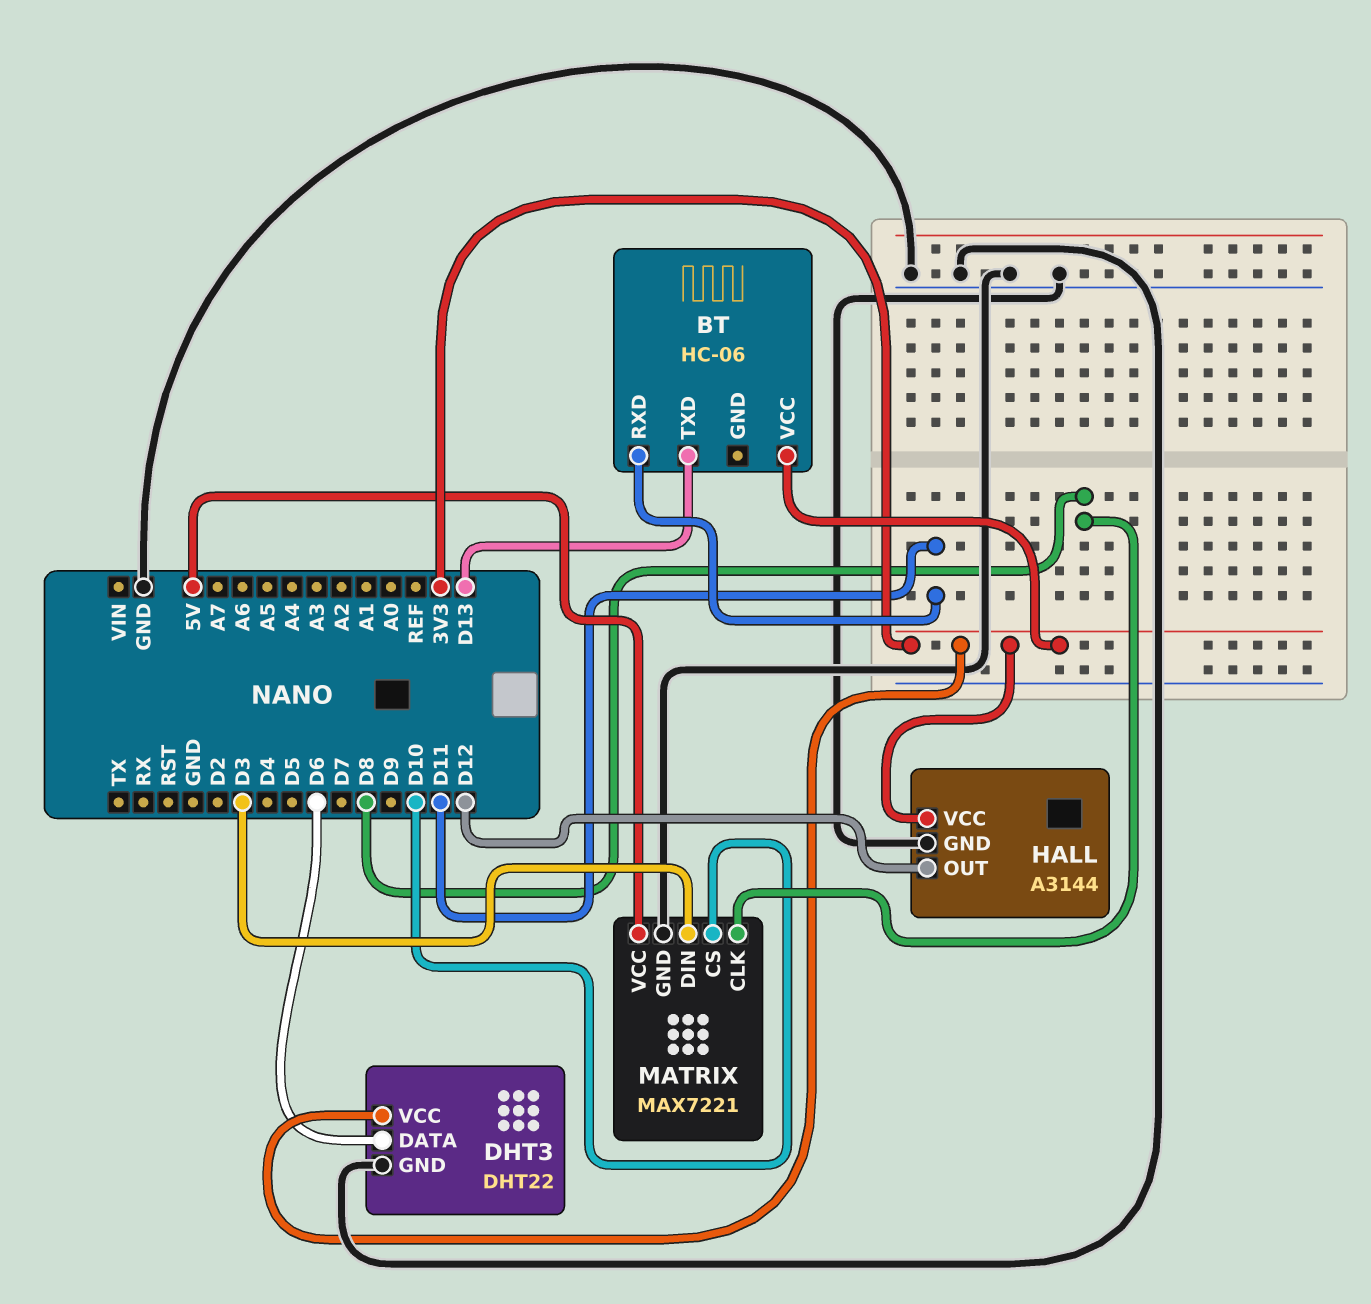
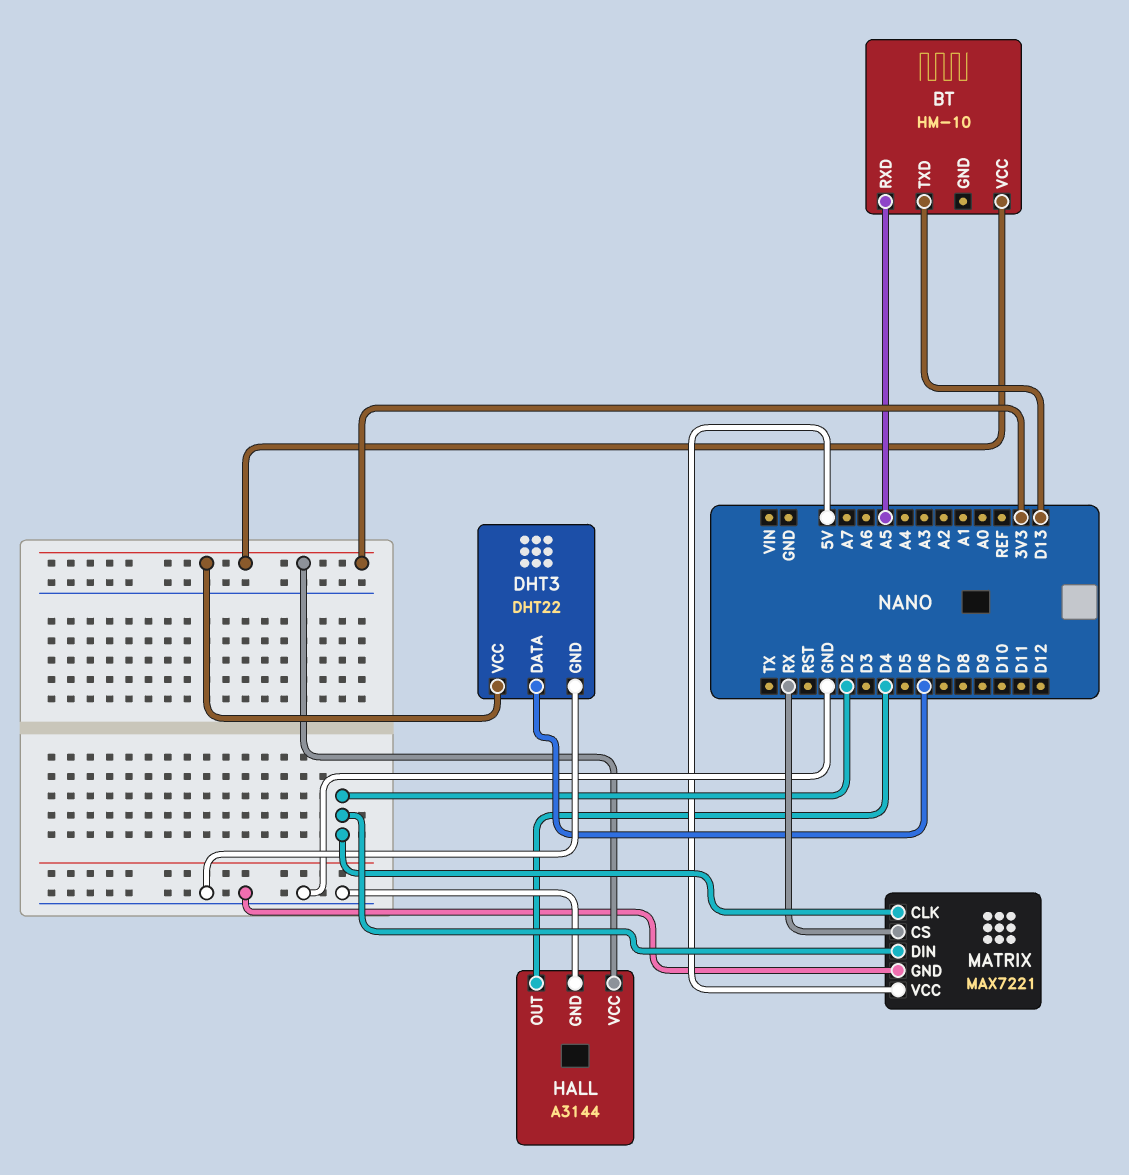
BT: HC-06 -> HM-10
BT pin RXD: D11 -> A5
HALL pin OUT: D12 -> D4
MATRIX pin CLK: D8 -> D2
MATRIX pin CS: D10 -> RX
MATRIX pin DIN: D3 -> D2

